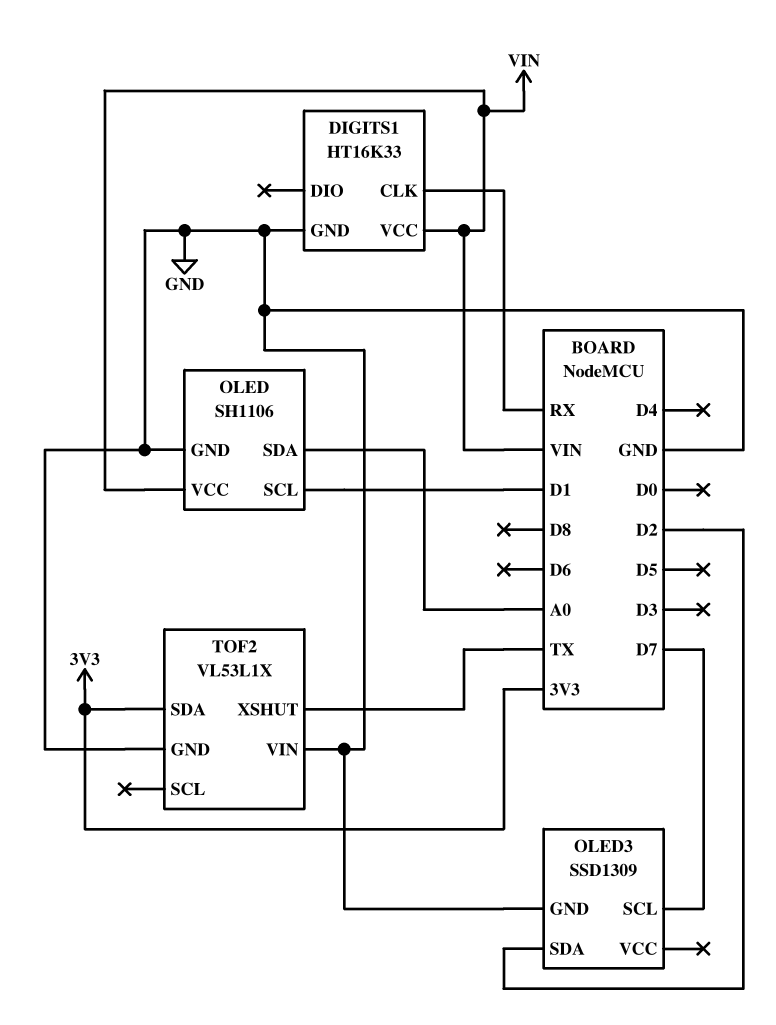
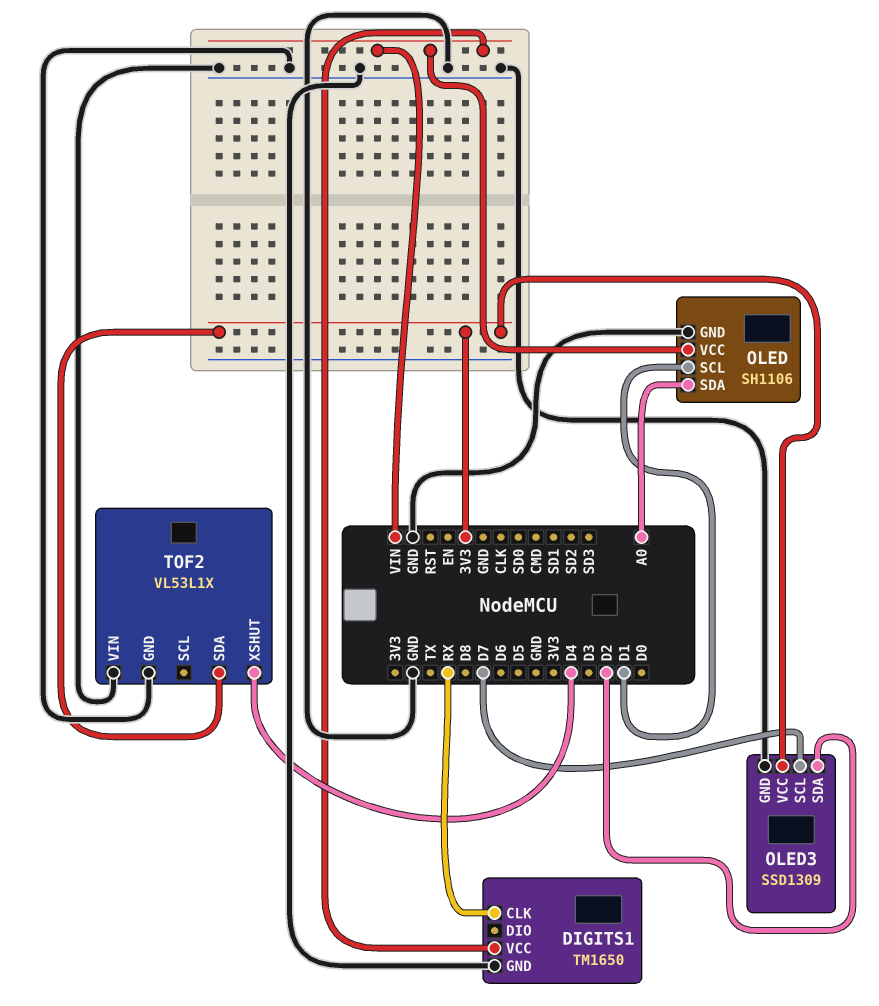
DIGITS1: HT16K33 -> TM1650
OLED3 pin VCC: none -> 3V3
TOF2 pin XSHUT: TX -> D4

